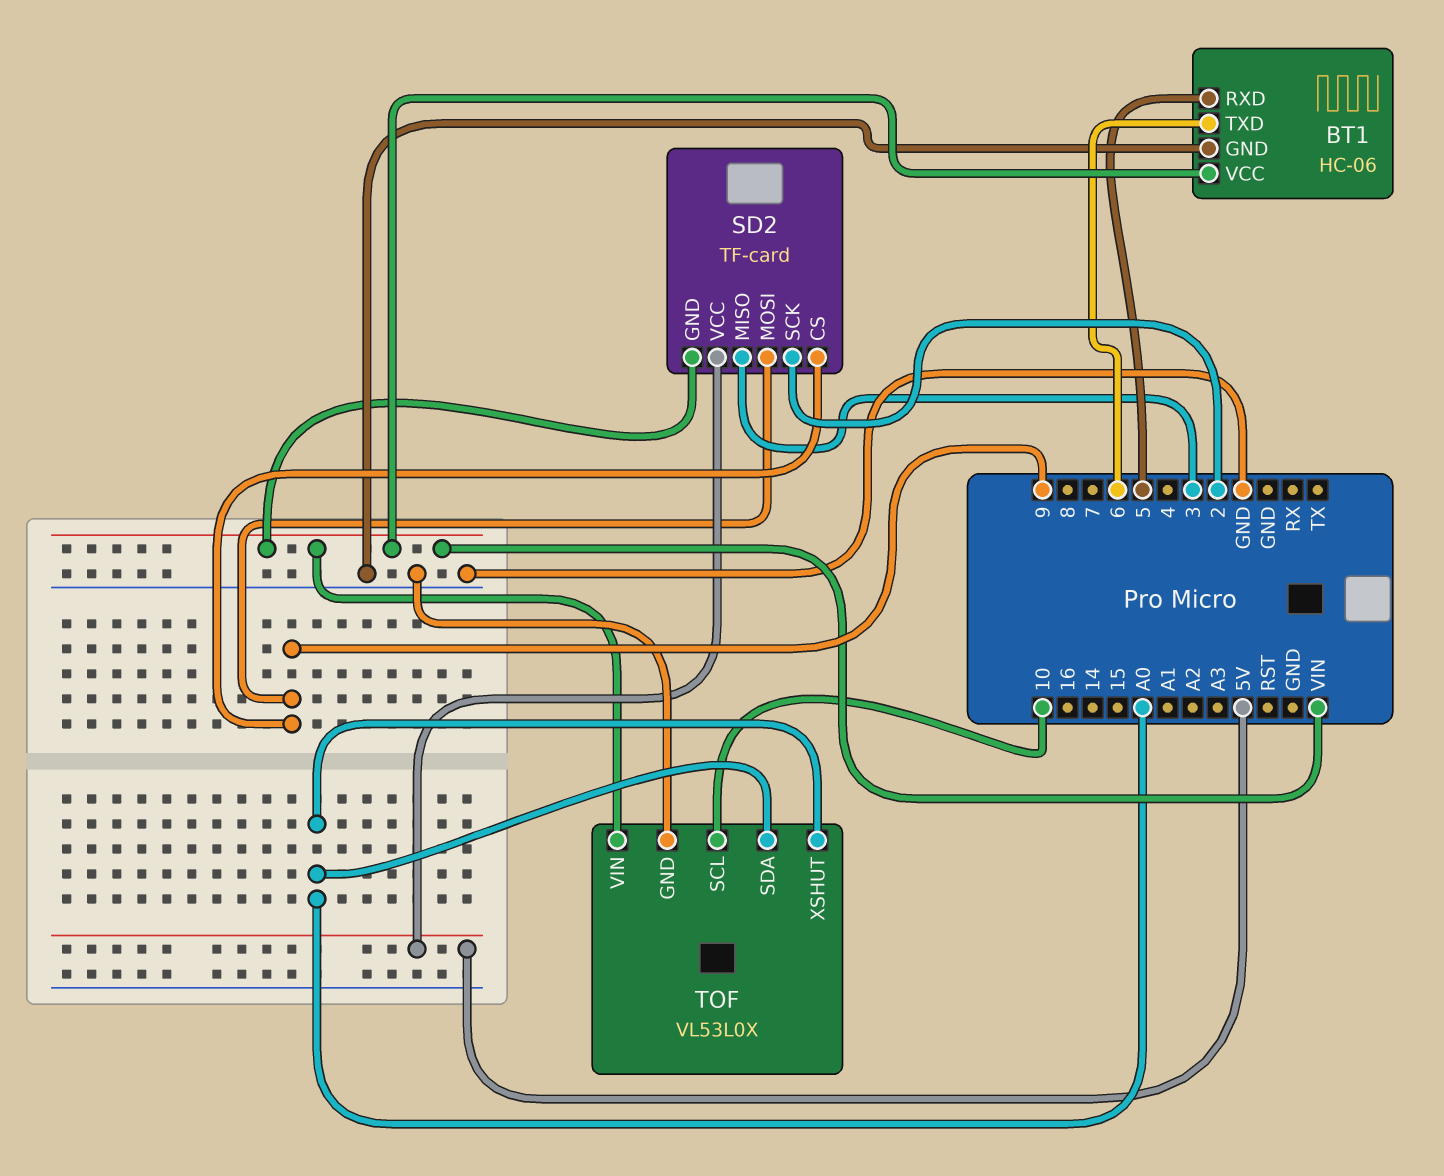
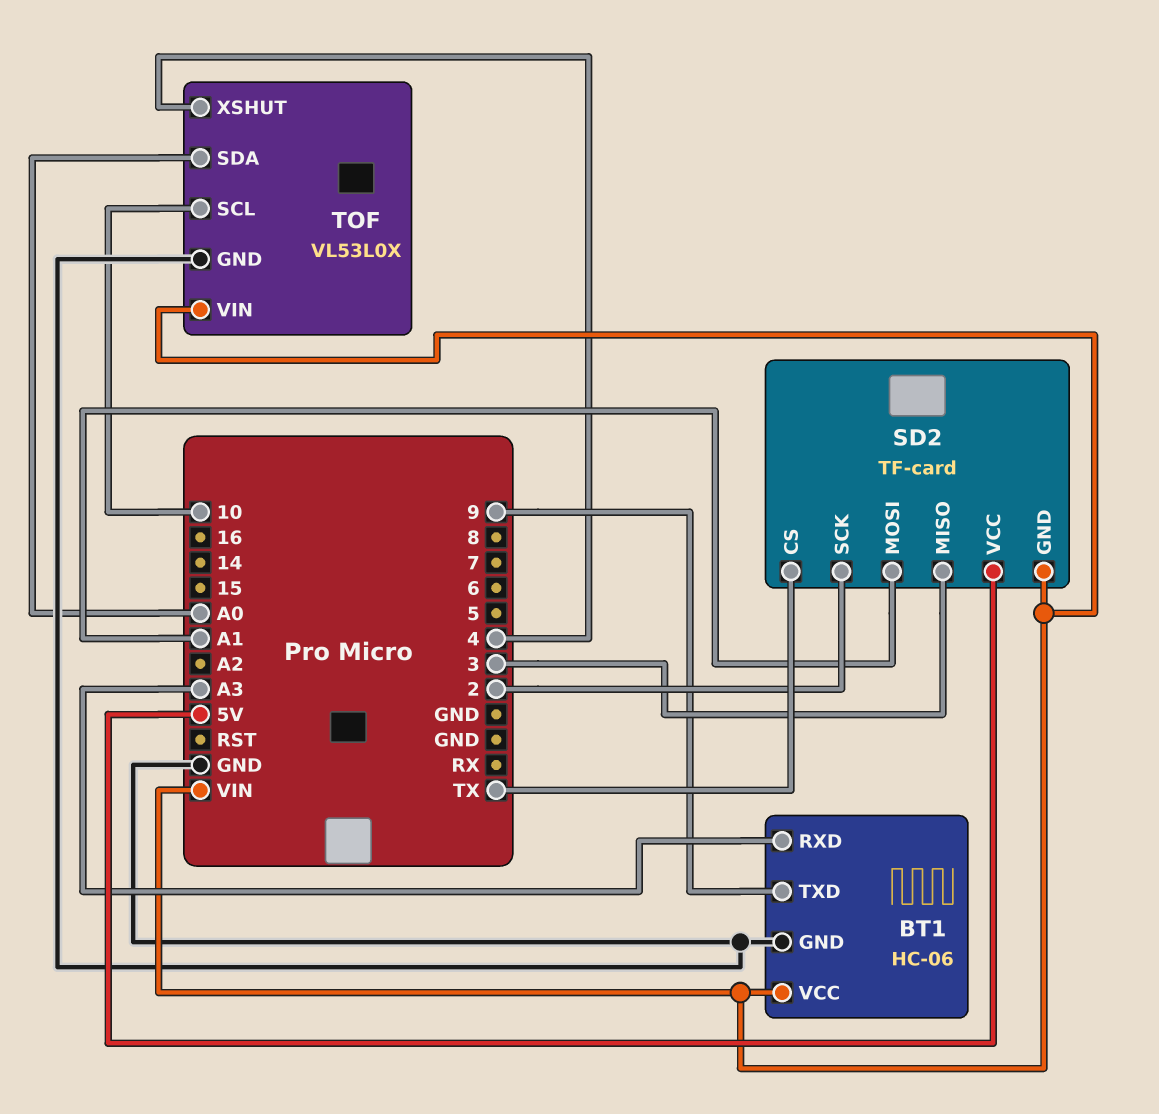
BT1 pin RXD: 5 -> A3
BT1 pin TXD: 6 -> 9
SD2 pin CS: 9 -> TX
SD2 pin MOSI: 9 -> A1
TOF pin XSHUT: A0 -> 4

